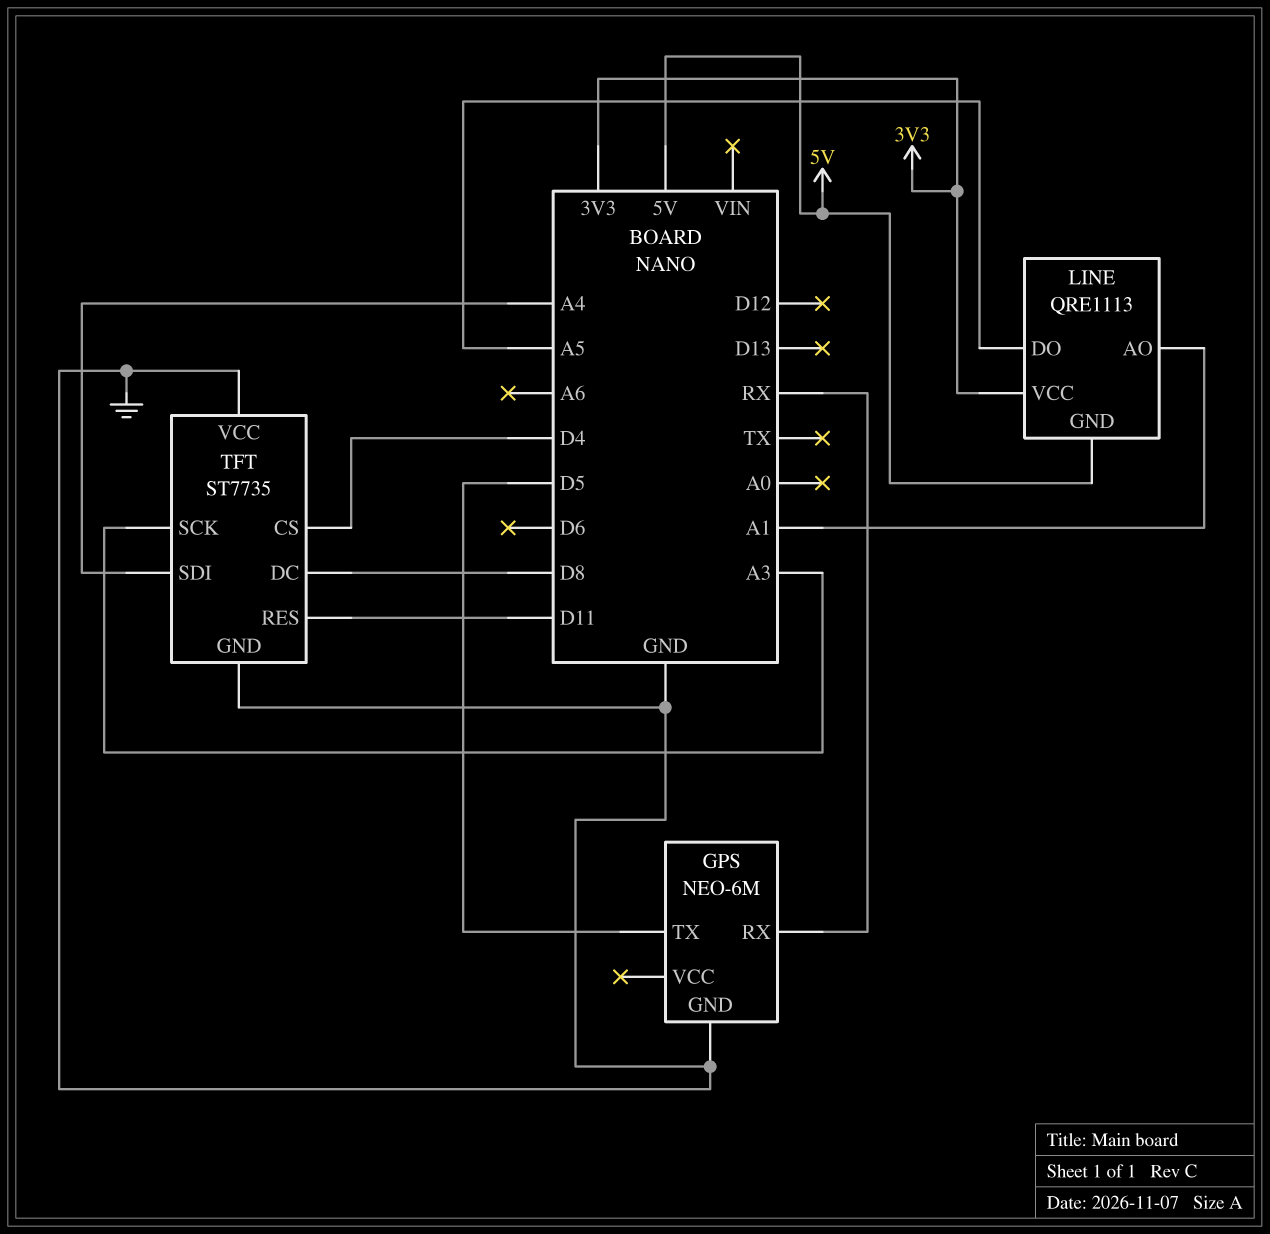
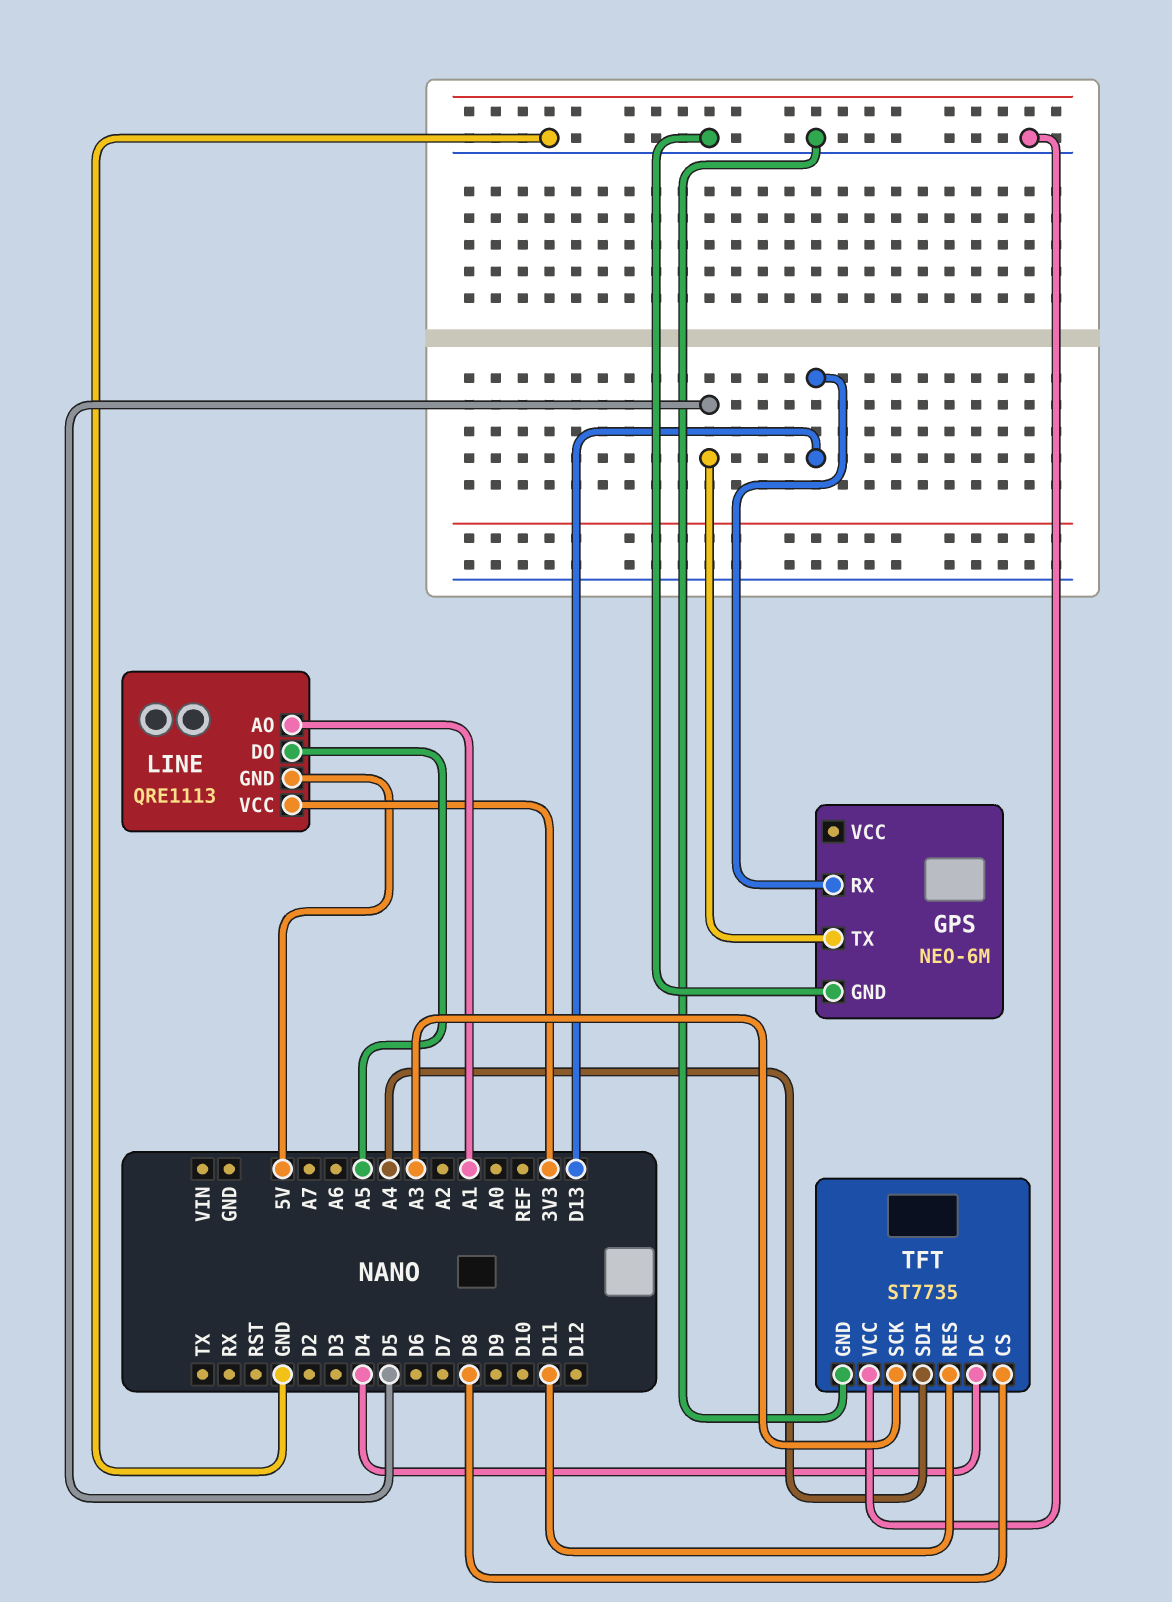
GPS pin RX: RX -> D13
TFT pin CS: D4 -> D8
TFT pin DC: D8 -> D4

